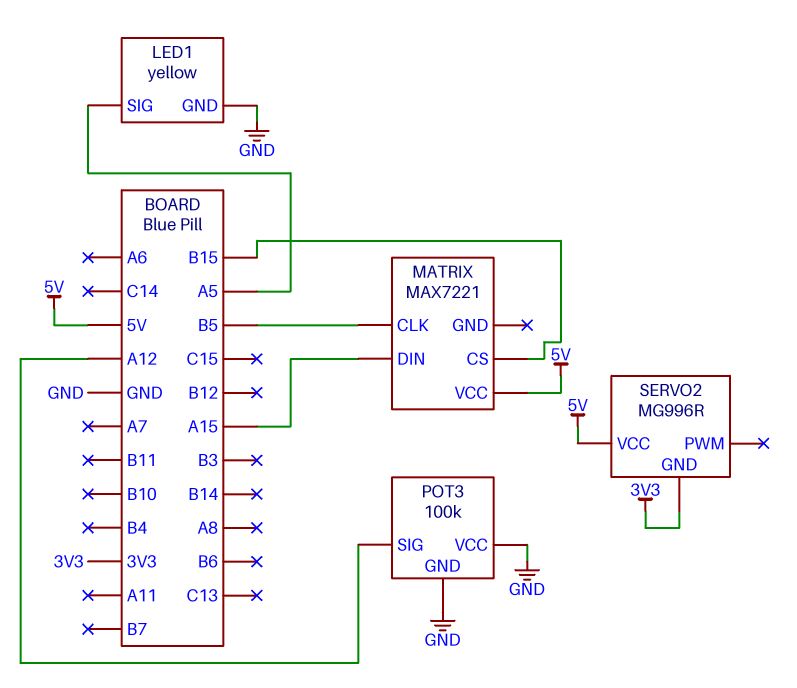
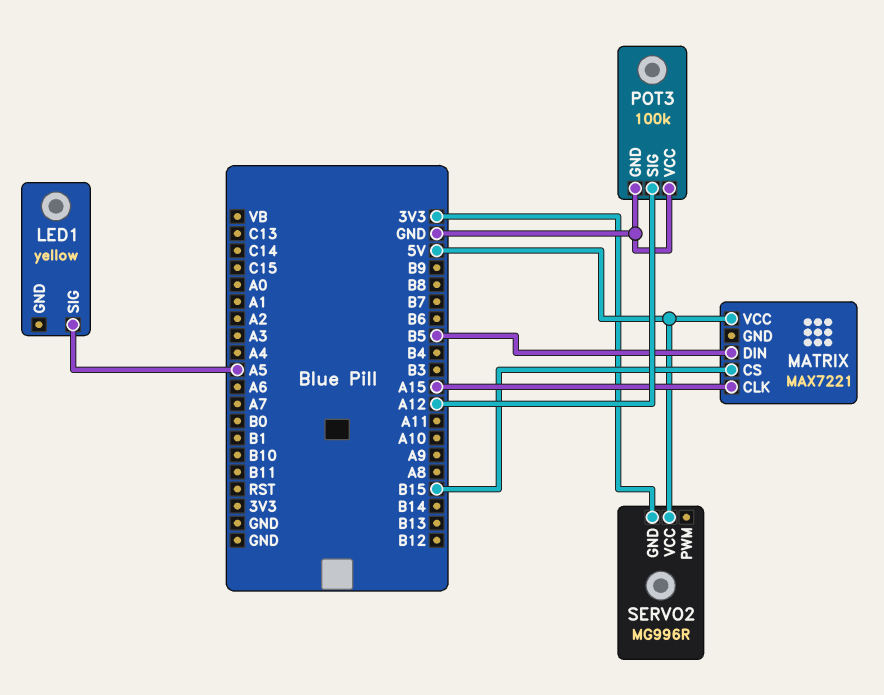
LED1 pin GND: GND -> none
MATRIX pin CLK: B5 -> A15
MATRIX pin DIN: A15 -> B5

